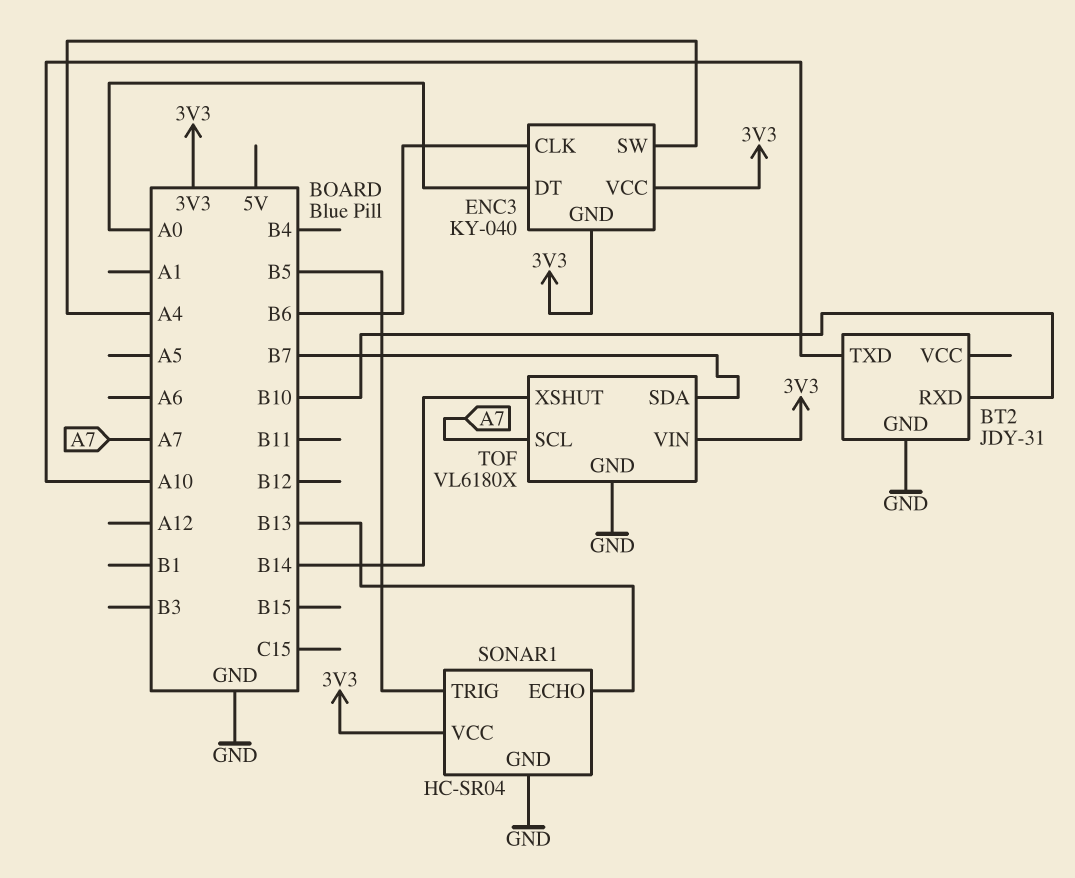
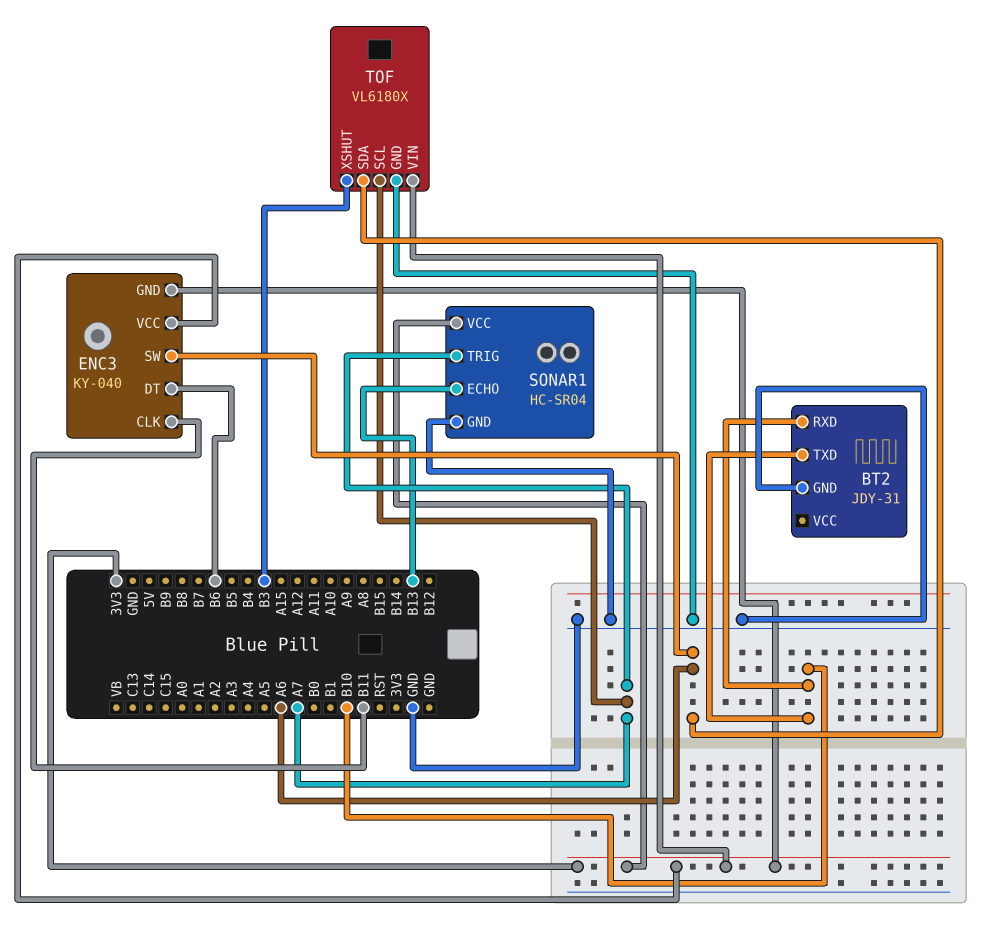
BT2 pin TXD: A10 -> B10
ENC3 pin CLK: B6 -> B11
ENC3 pin DT: A0 -> B6
ENC3 pin SW: A4 -> A6
SONAR1 pin TRIG: B5 -> A7
TOF pin SDA: B7 -> A6
TOF pin XSHUT: B14 -> B3

